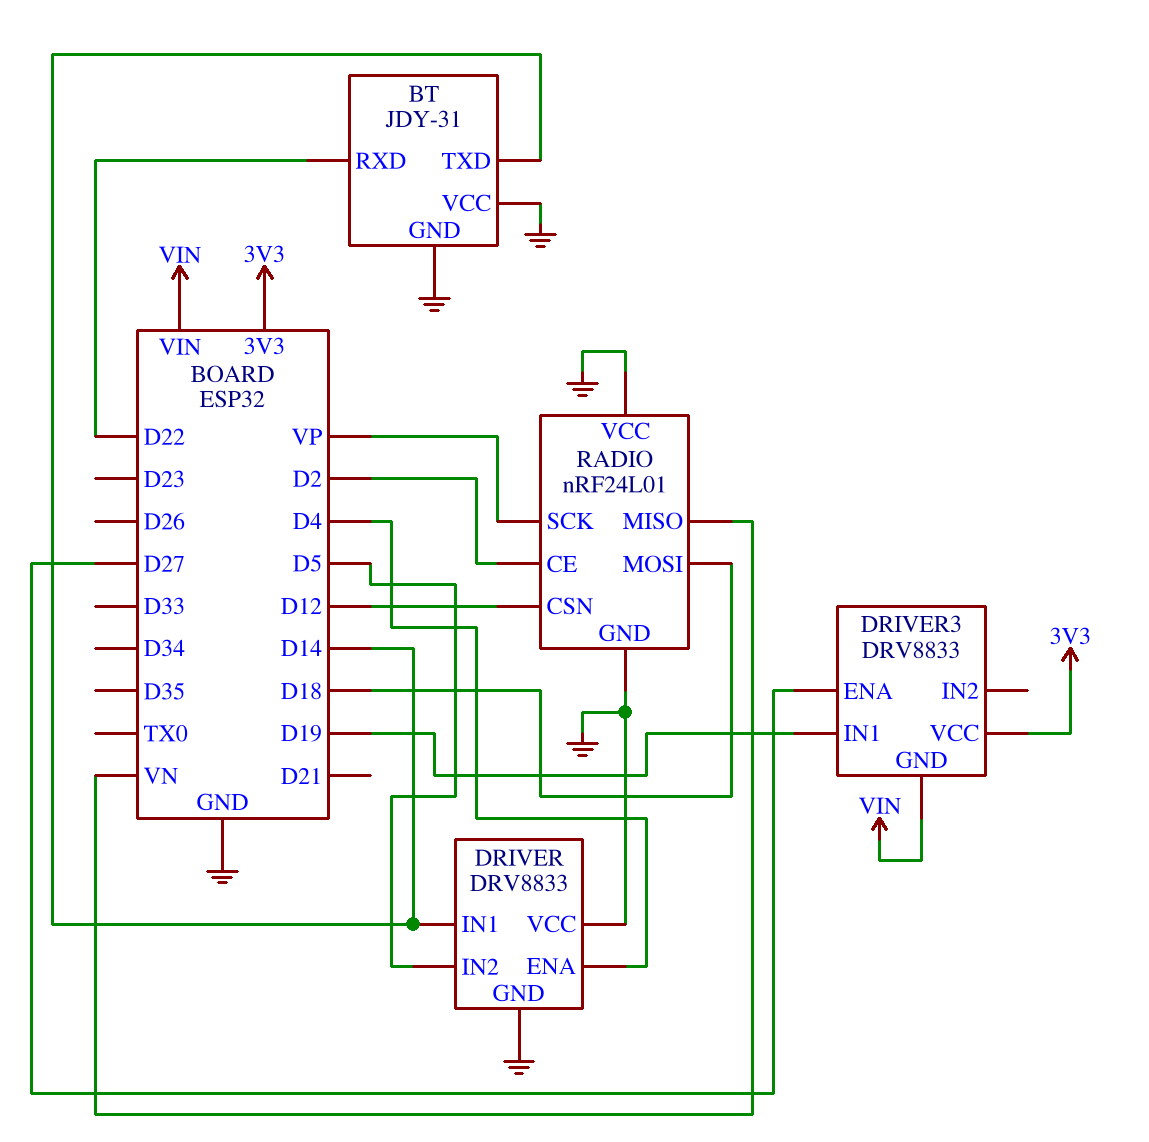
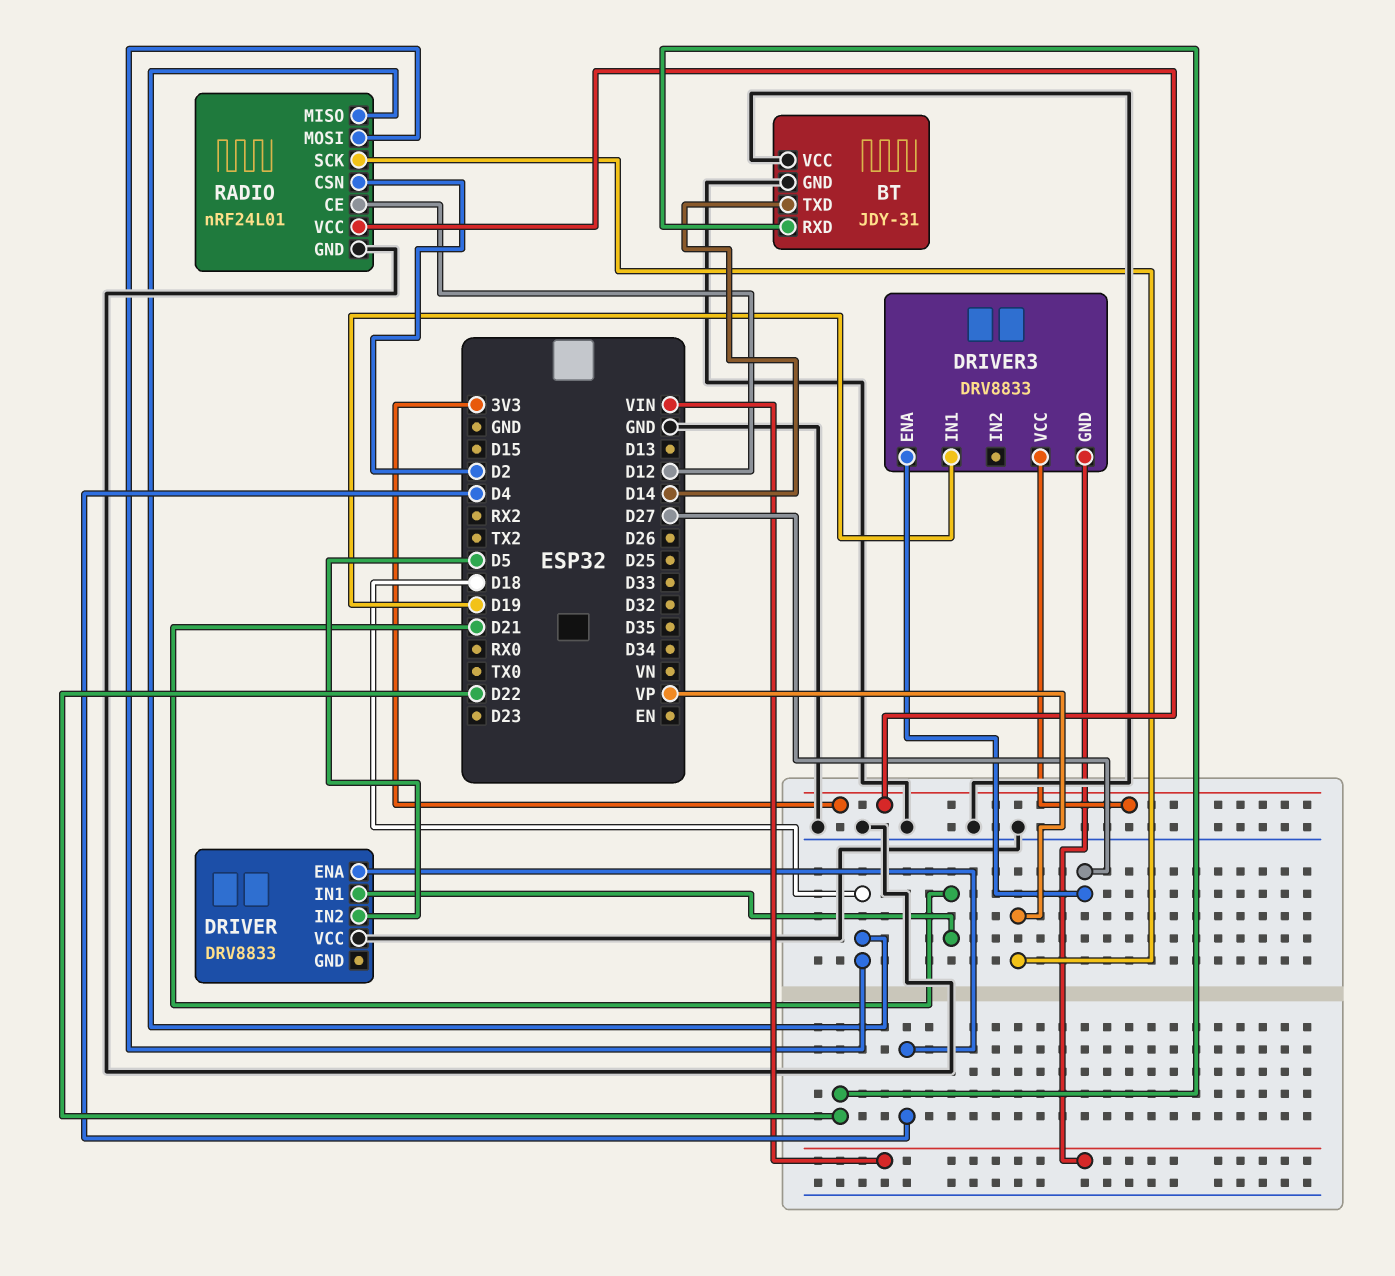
DRIVER pin GND: GND -> none
DRIVER pin IN1: D14 -> D21
RADIO pin CE: D2 -> D12
RADIO pin CSN: D12 -> D2
RADIO pin MISO: VN -> D18
RADIO pin VCC: GND -> 3V3

